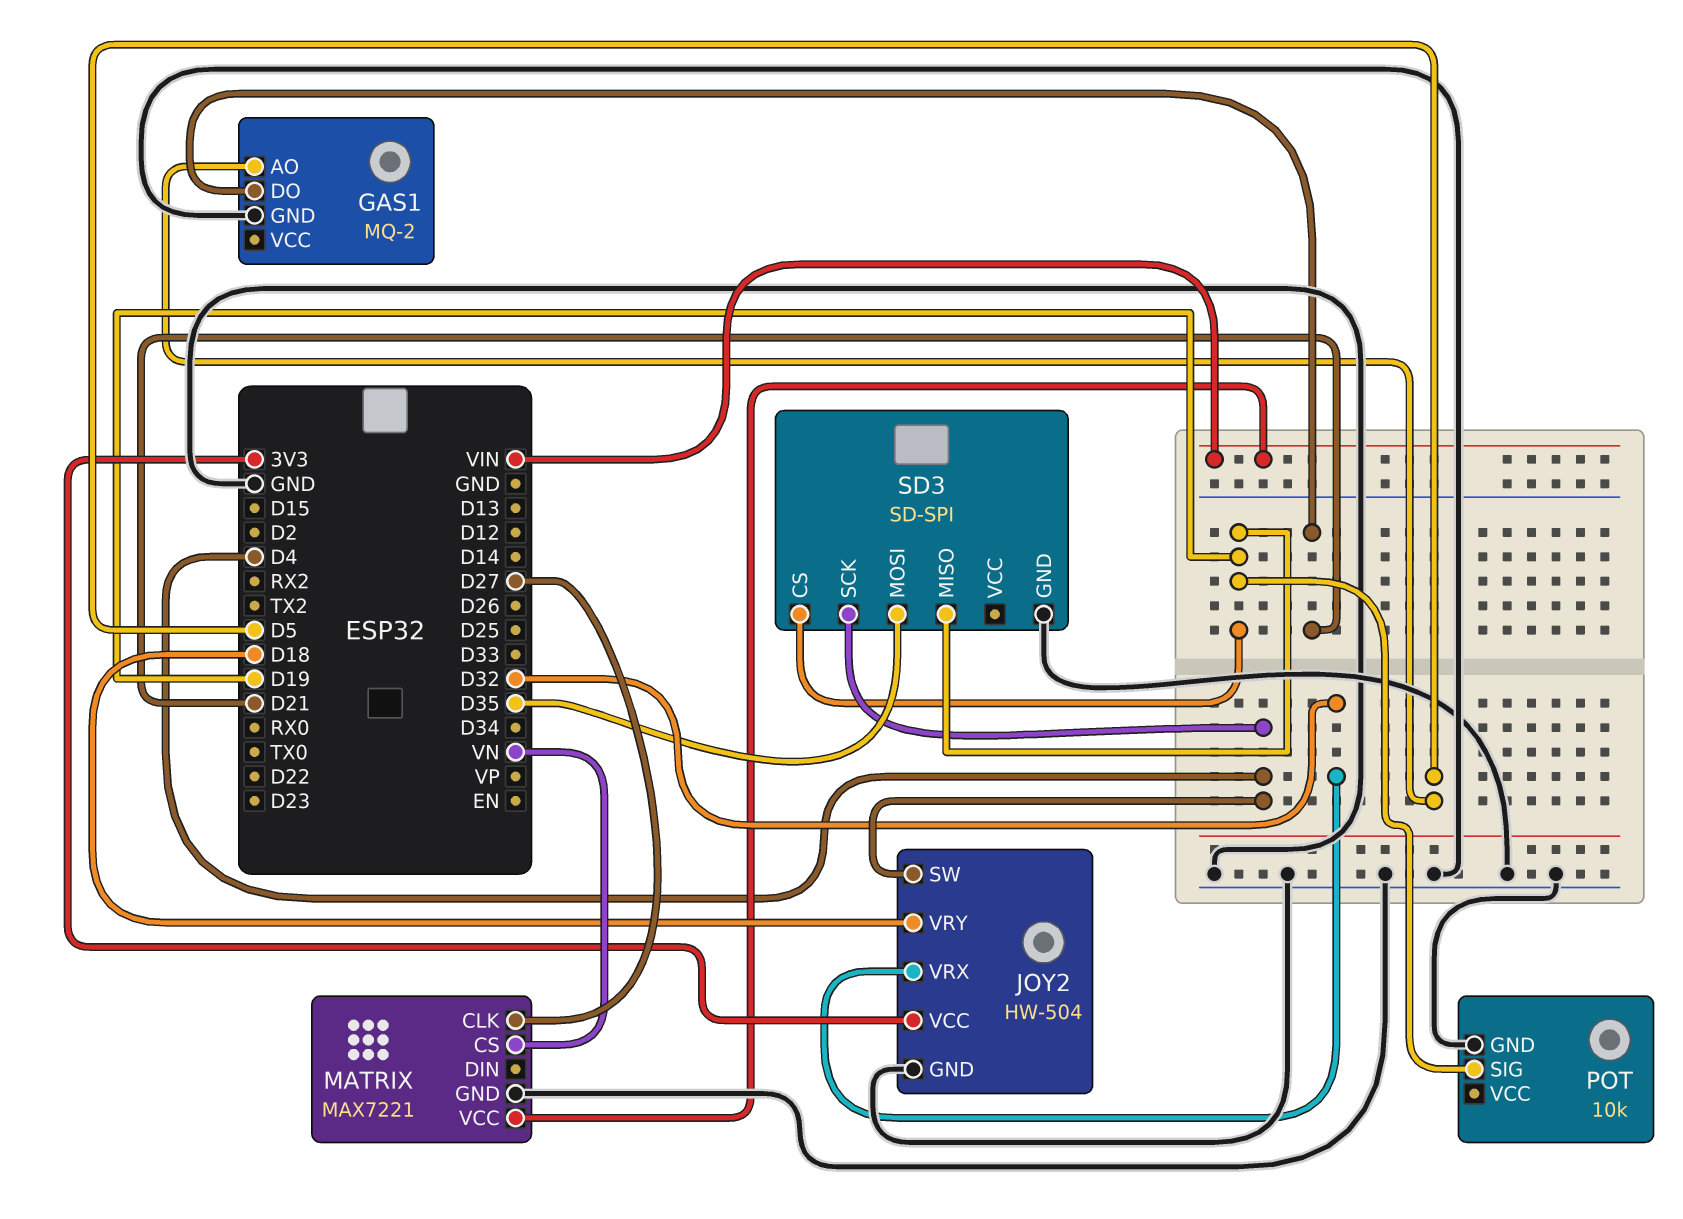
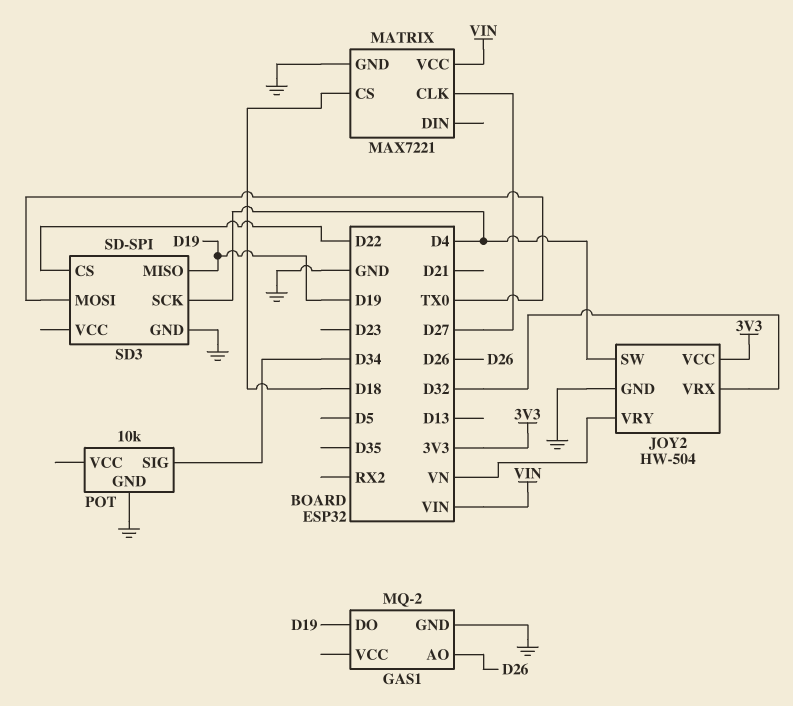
GAS1 pin AO: D5 -> D26
GAS1 pin DO: D21 -> D19
JOY2 pin VRY: D18 -> VN
MATRIX pin CS: VN -> D18
POT pin SIG: D19 -> D34
SD3 pin CS: D19 -> D22
SD3 pin MOSI: D35 -> TX0

